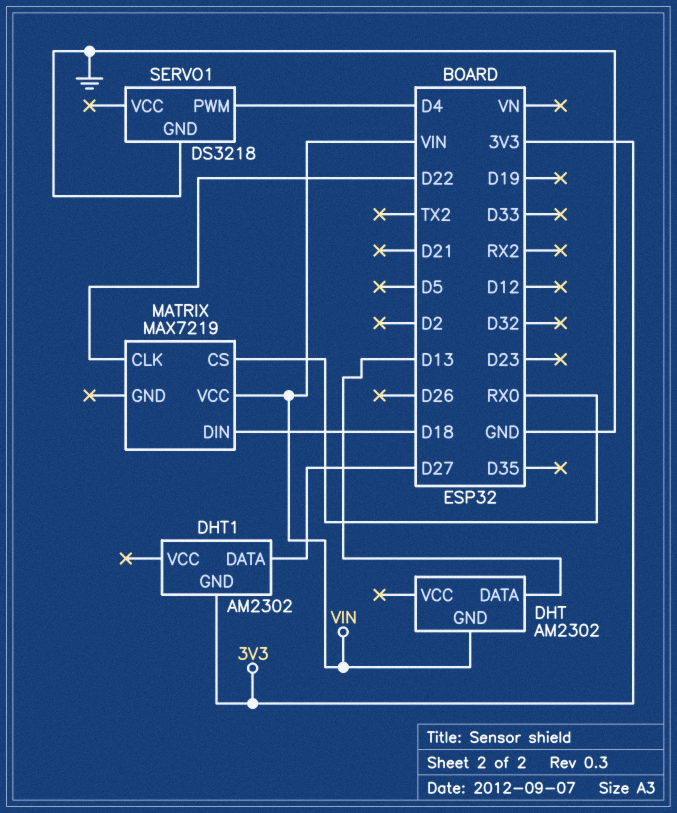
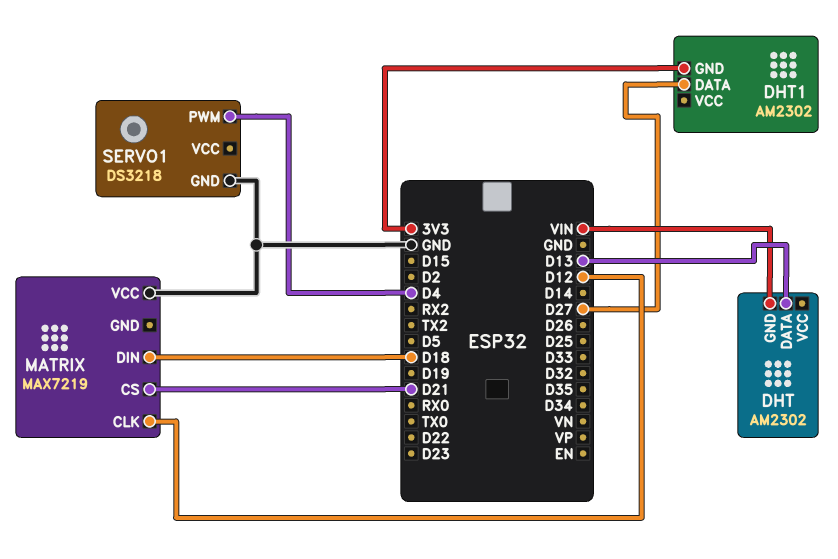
MATRIX pin CLK: D22 -> D12
MATRIX pin CS: RX0 -> D21
MATRIX pin VCC: VIN -> GND

